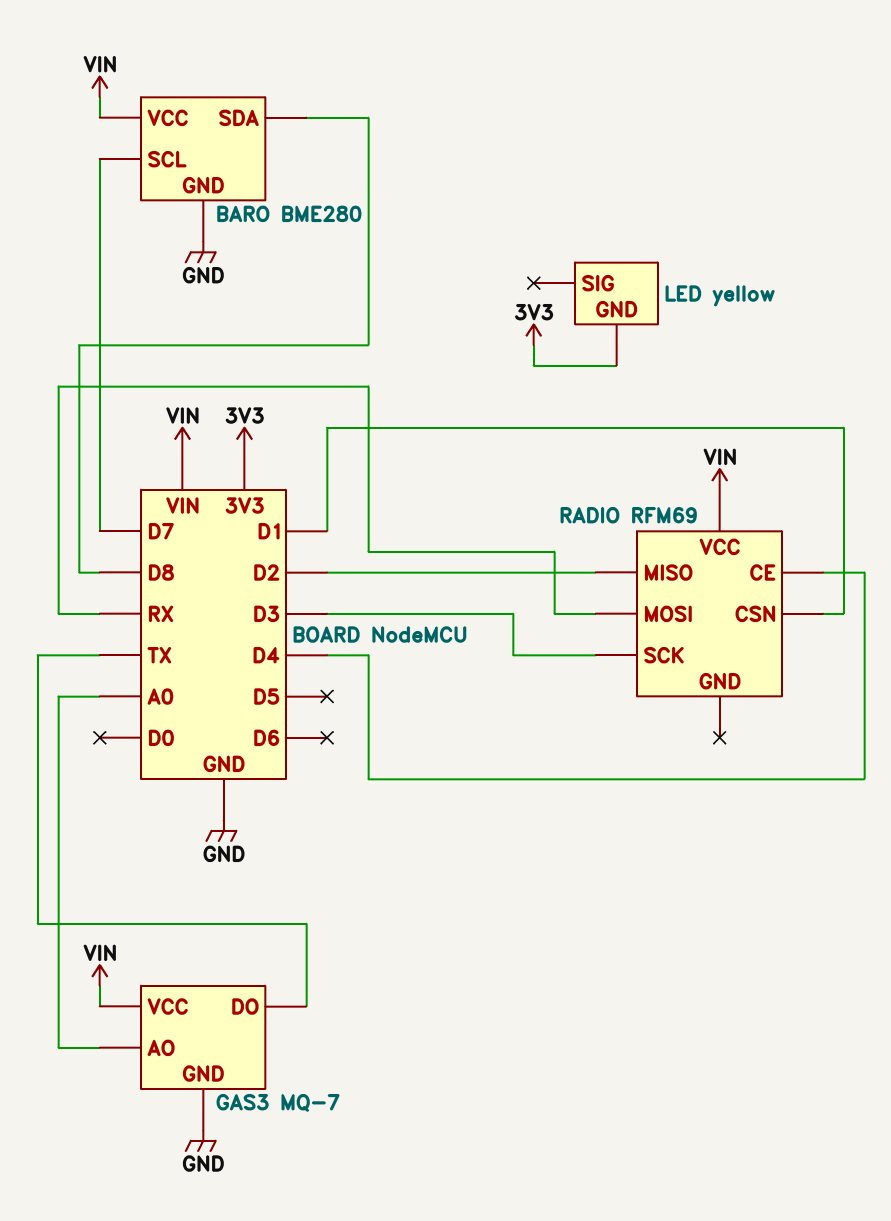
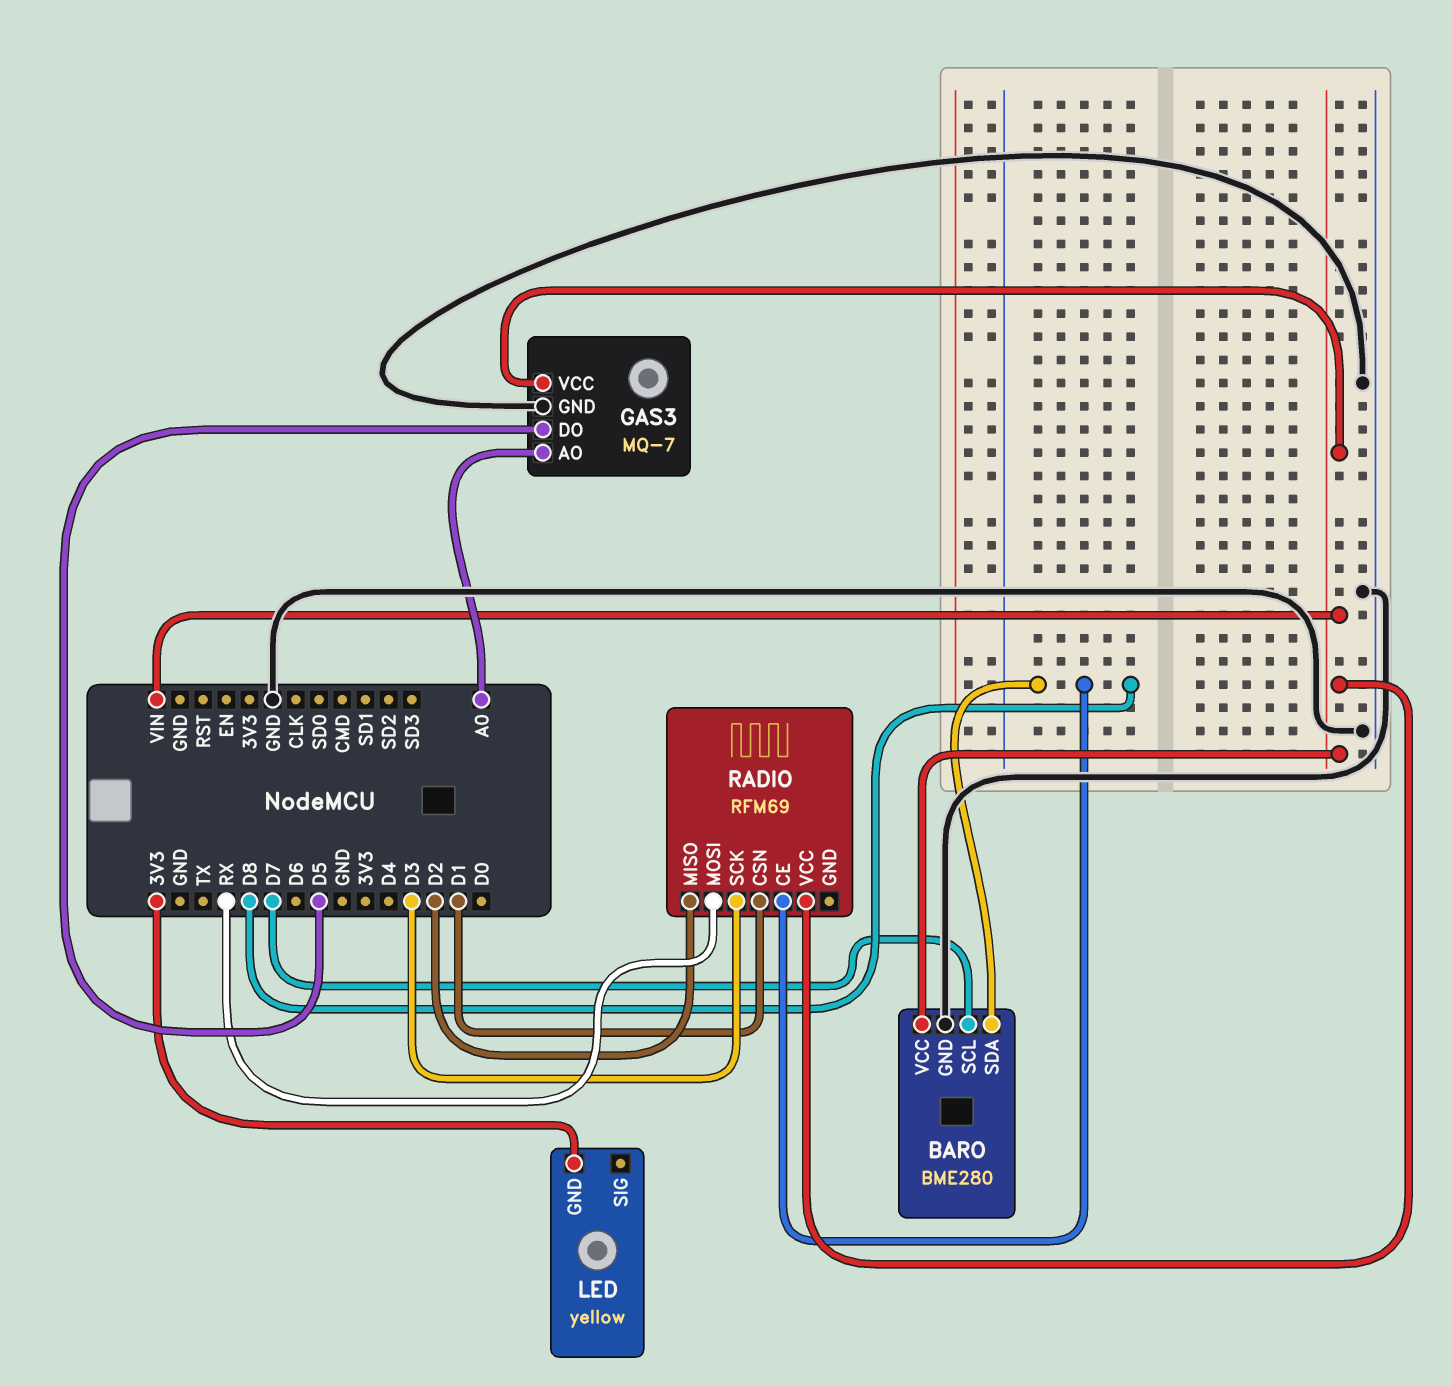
GAS3 pin DO: TX -> D5
RADIO pin CE: D4 -> D8

